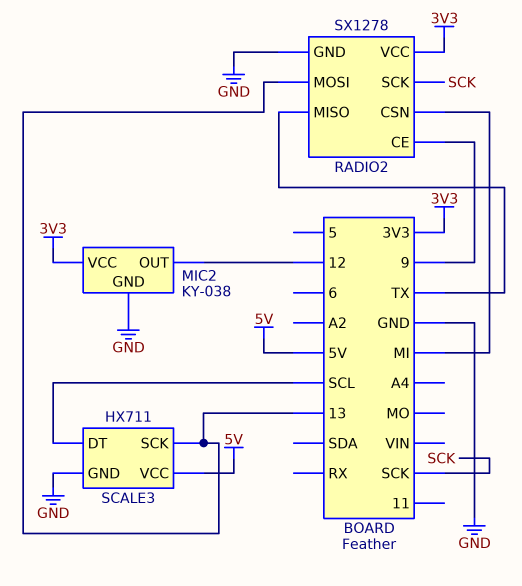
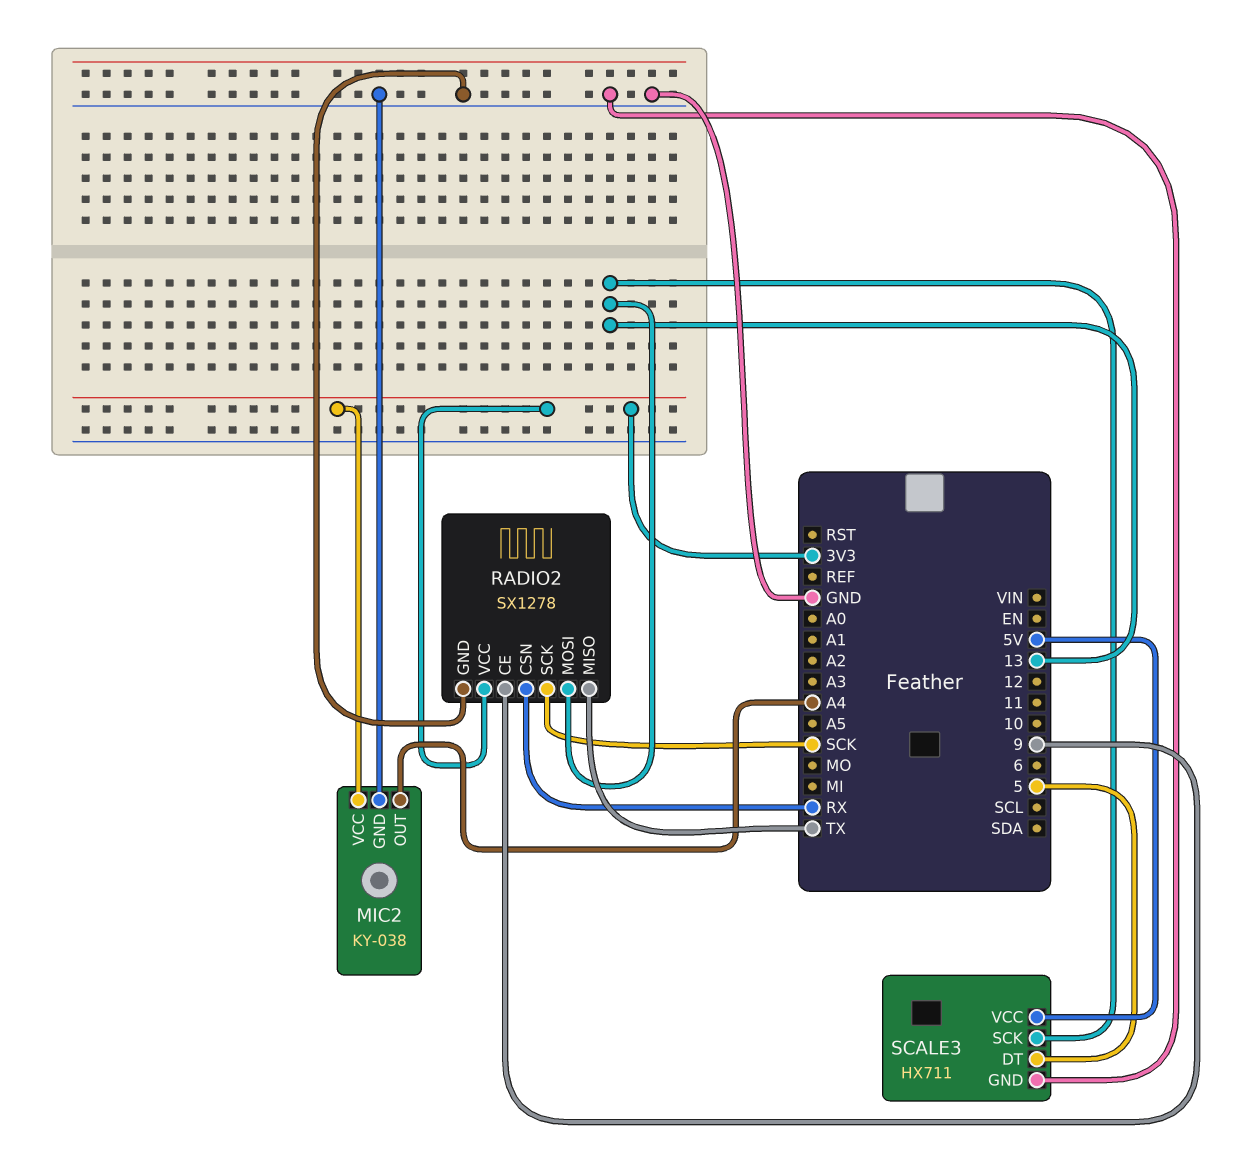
MIC2 pin OUT: 12 -> A4
RADIO2 pin CSN: MI -> RX
SCALE3 pin DT: SCL -> 5

